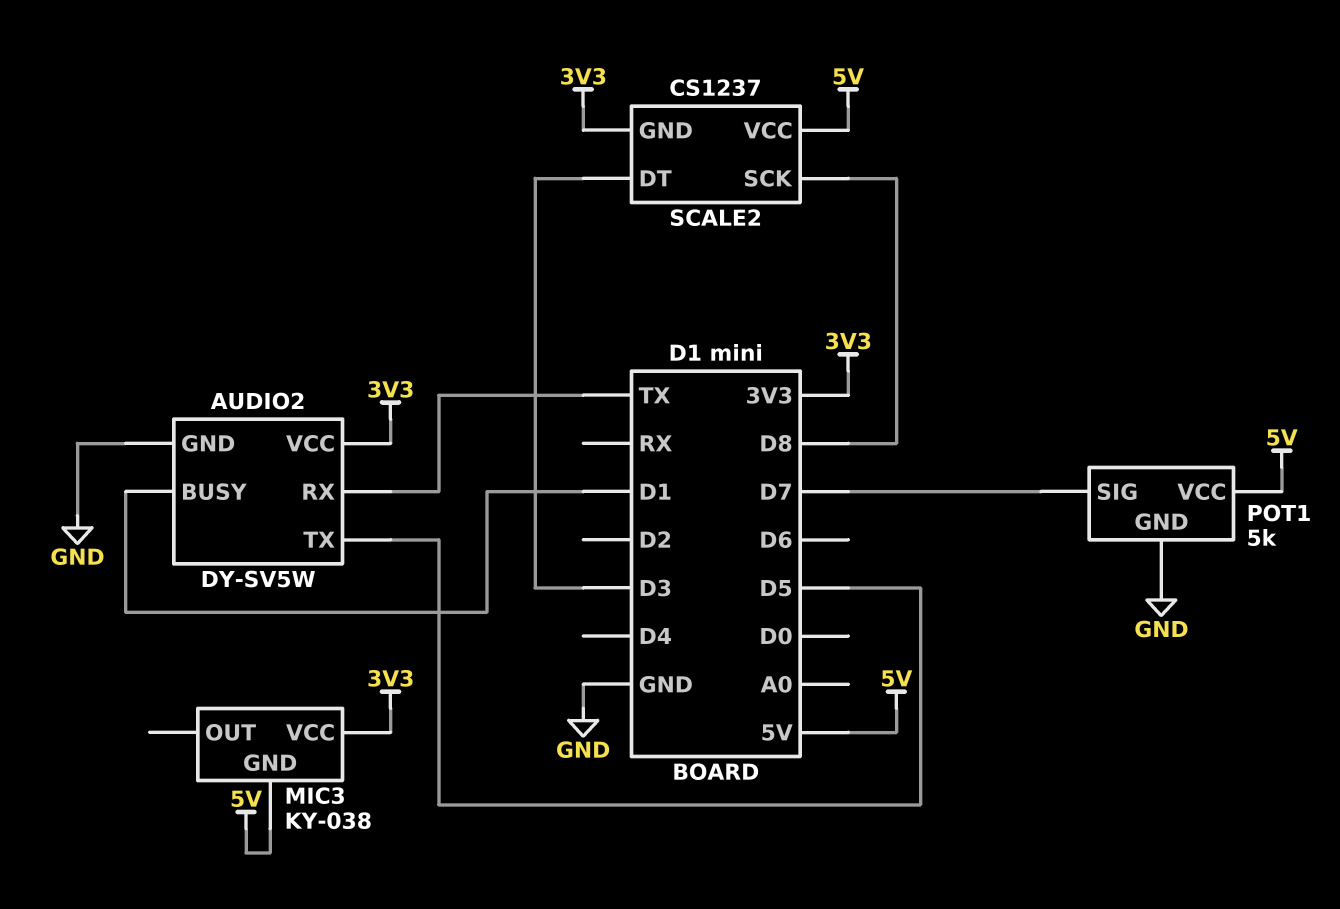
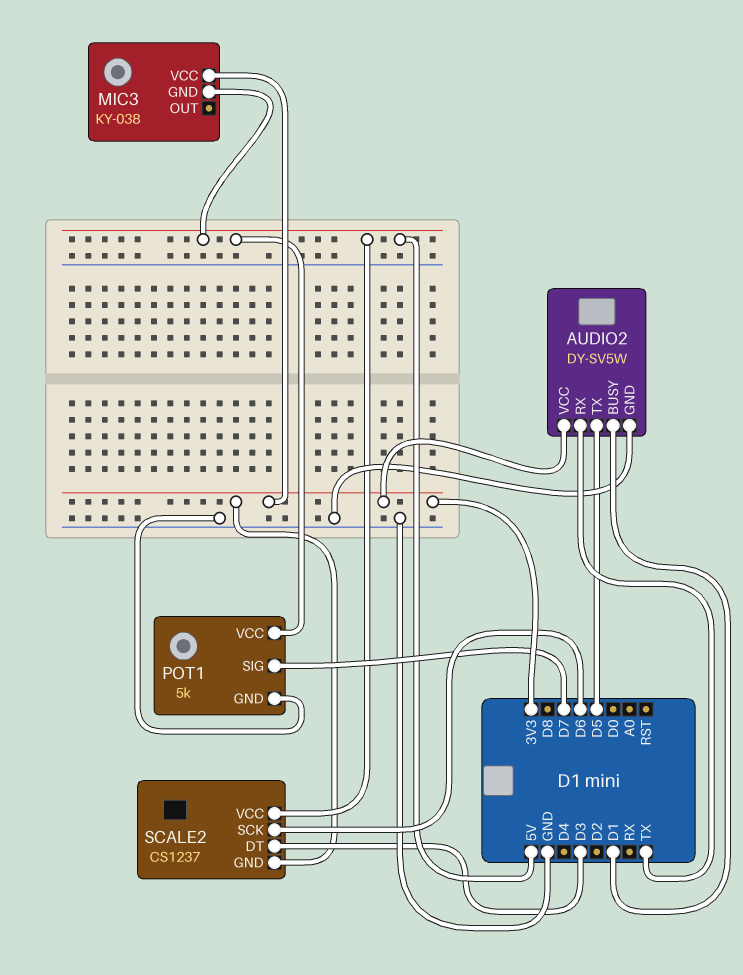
SCALE2 pin SCK: D8 -> D6

